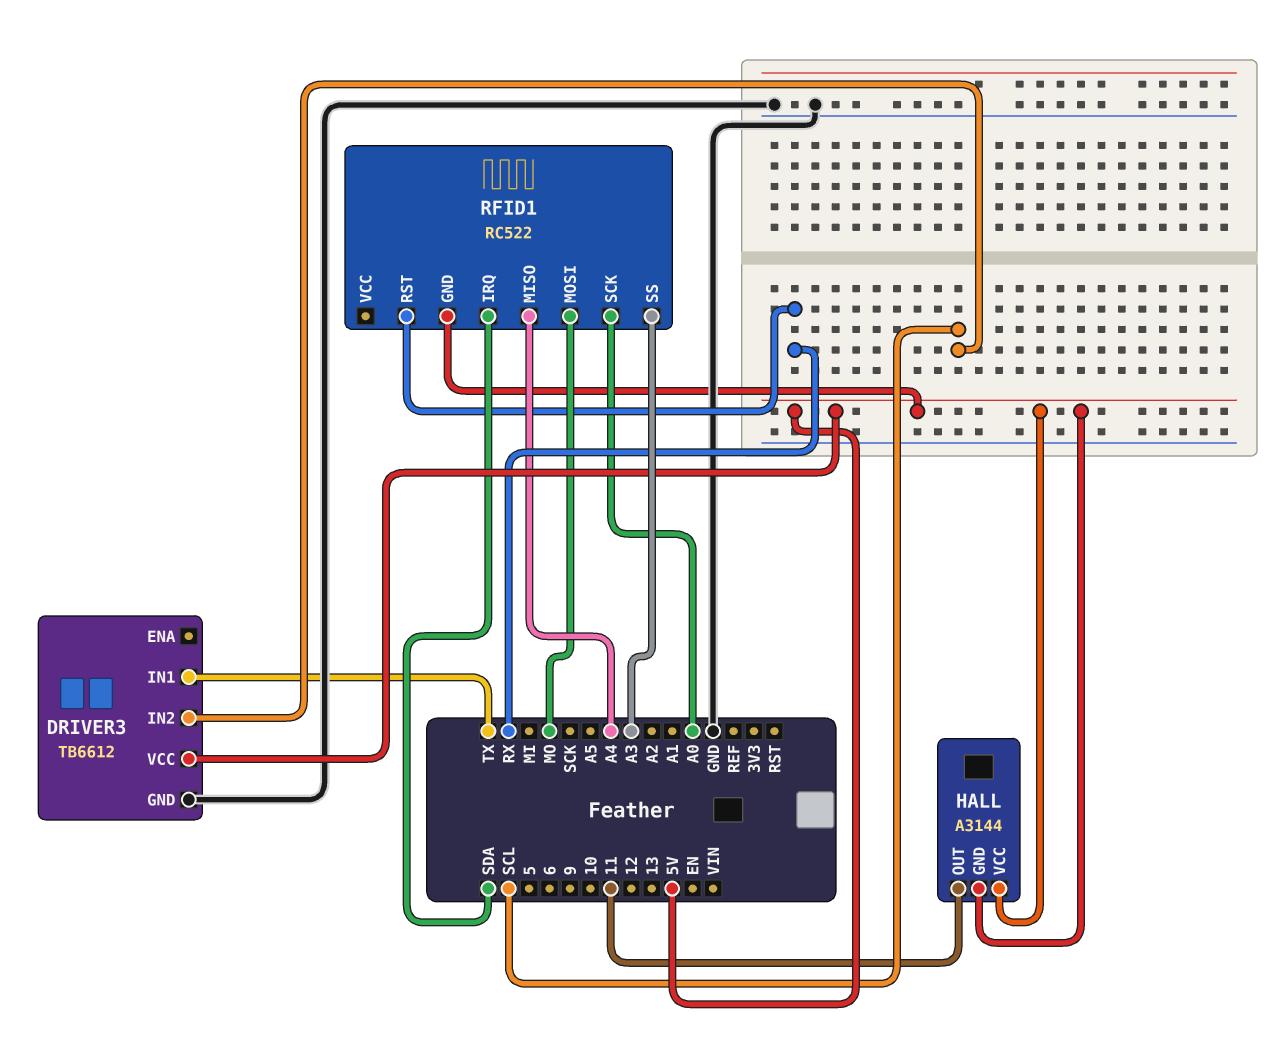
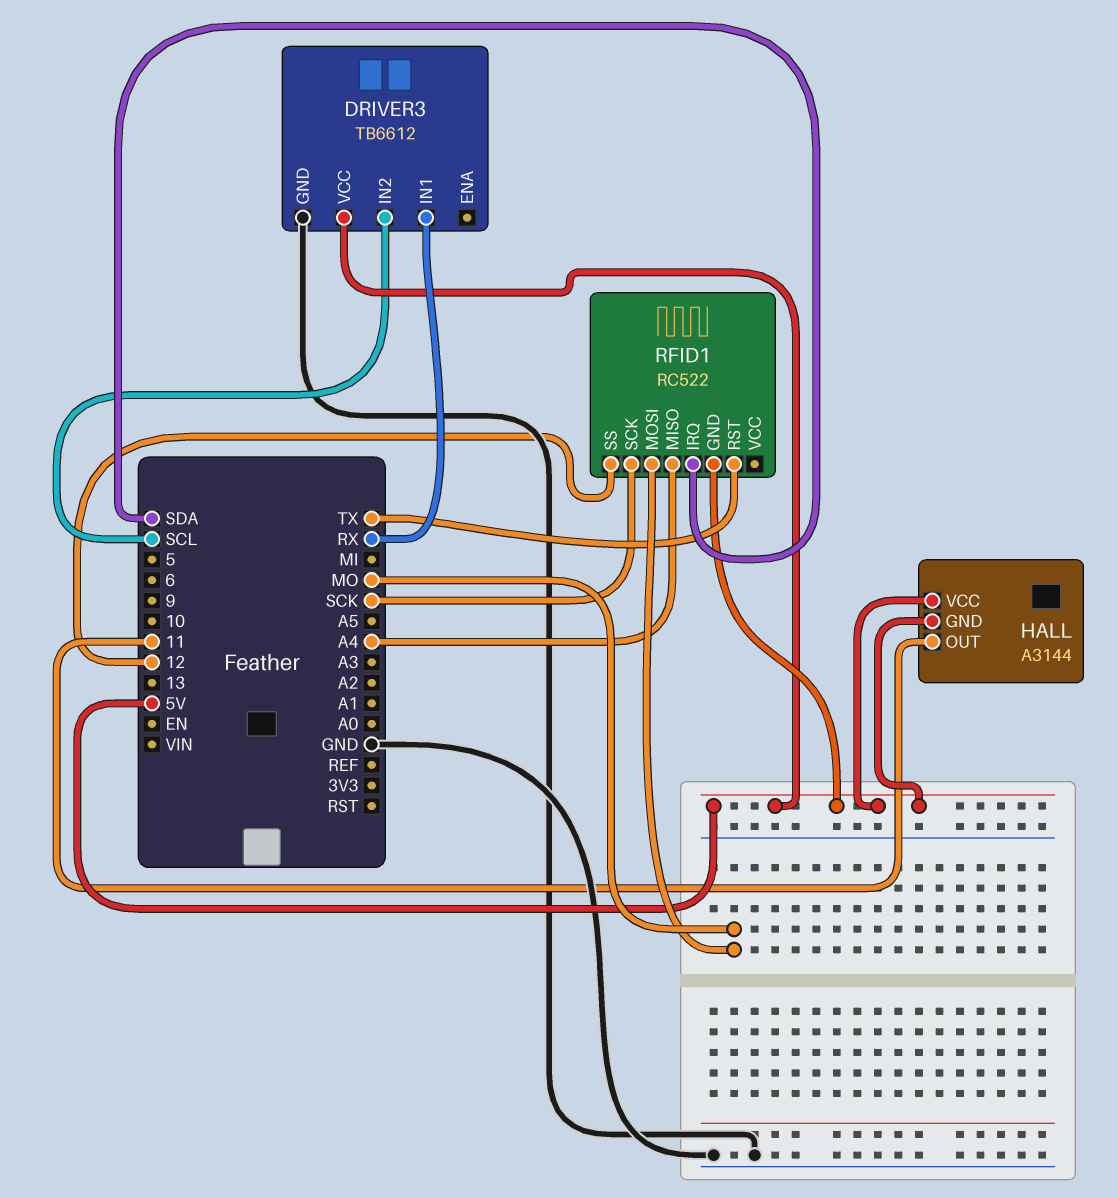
DRIVER3 pin IN1: TX -> RX
RFID1 pin RST: RX -> TX
RFID1 pin SCK: A0 -> SCK
RFID1 pin SS: A3 -> 12

